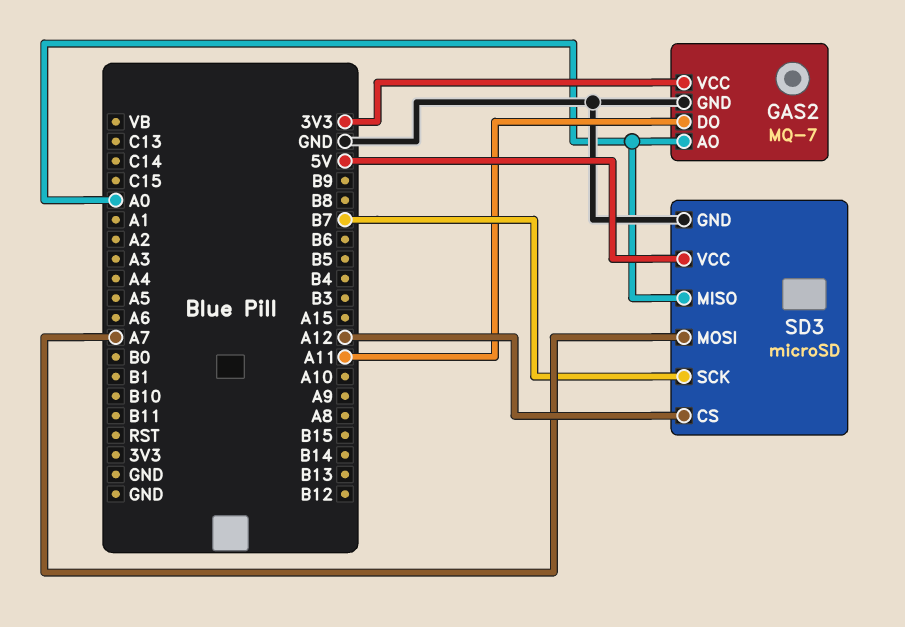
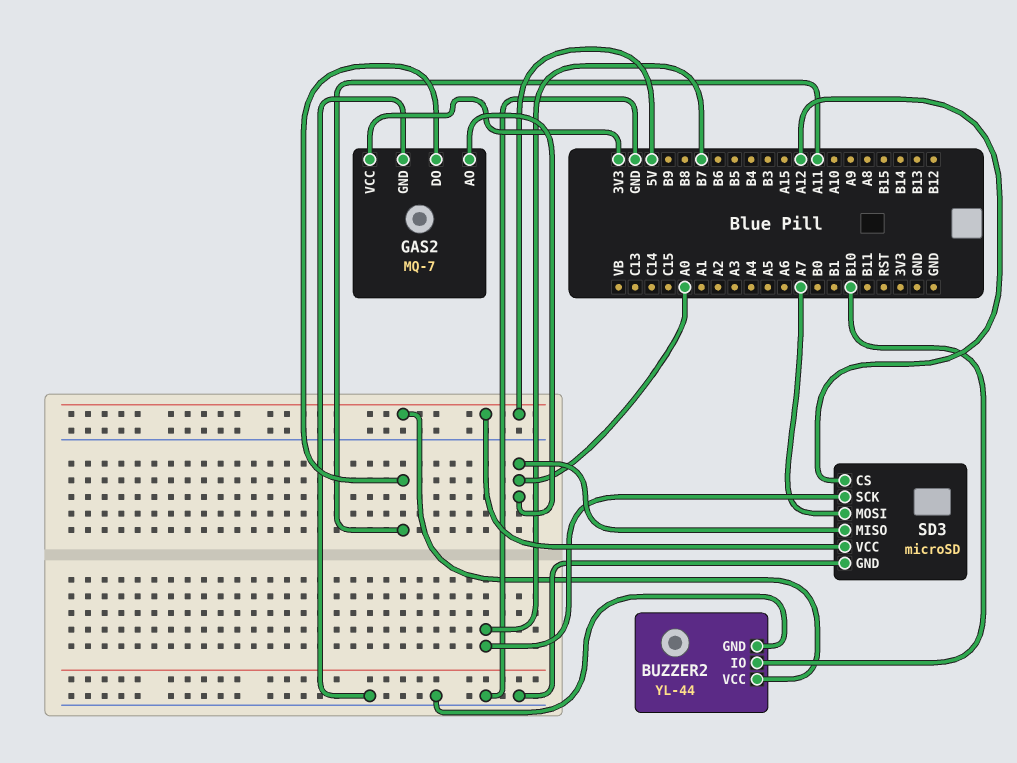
BUZZER2: none -> YL-44
BUZZER2 pin GND: none -> GND
BUZZER2 pin IO: none -> B10
BUZZER2 pin VCC: none -> 5V

